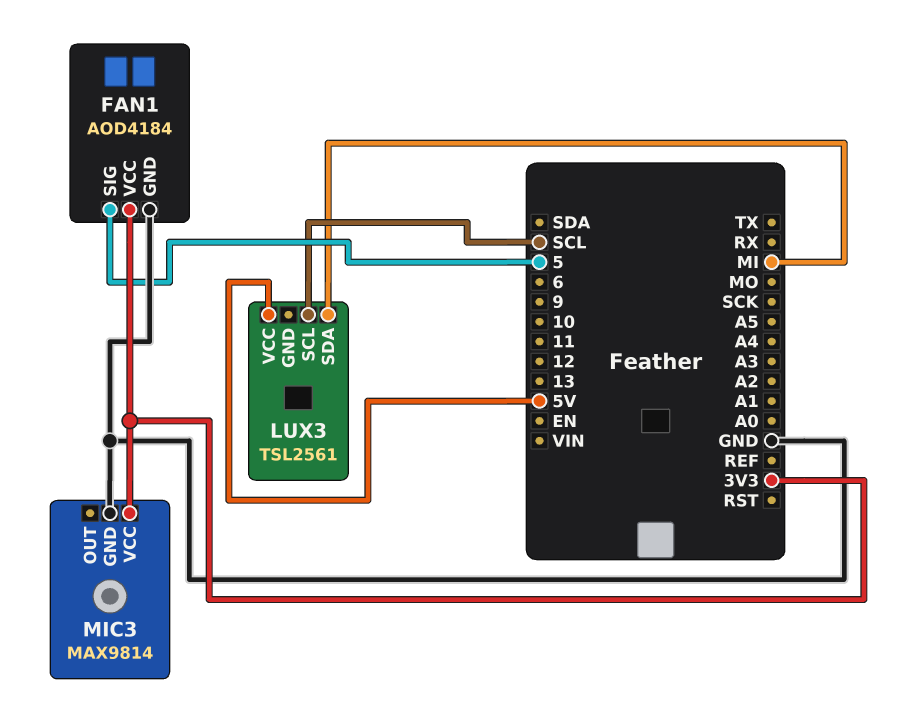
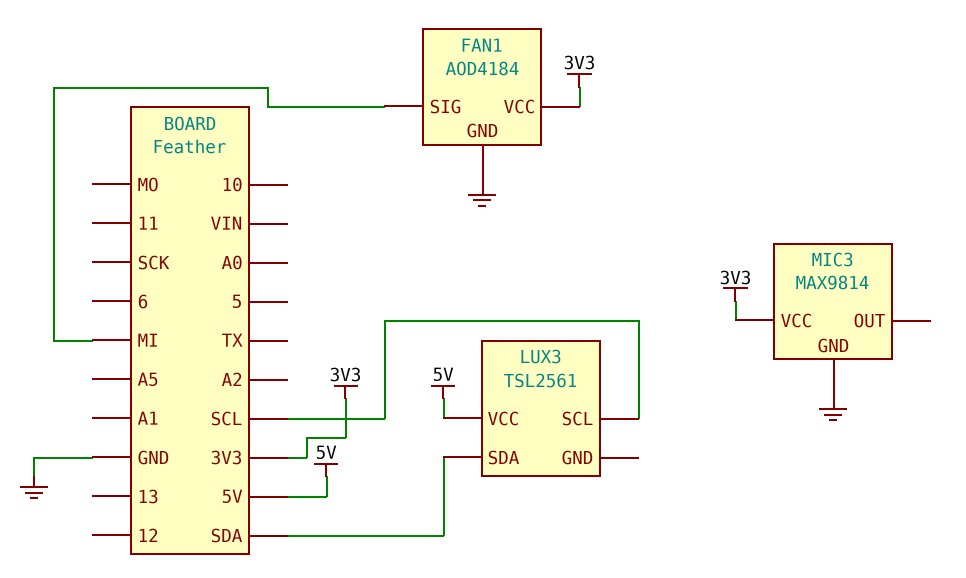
FAN1 pin SIG: 5 -> MI
LUX3 pin SDA: MI -> SDA

